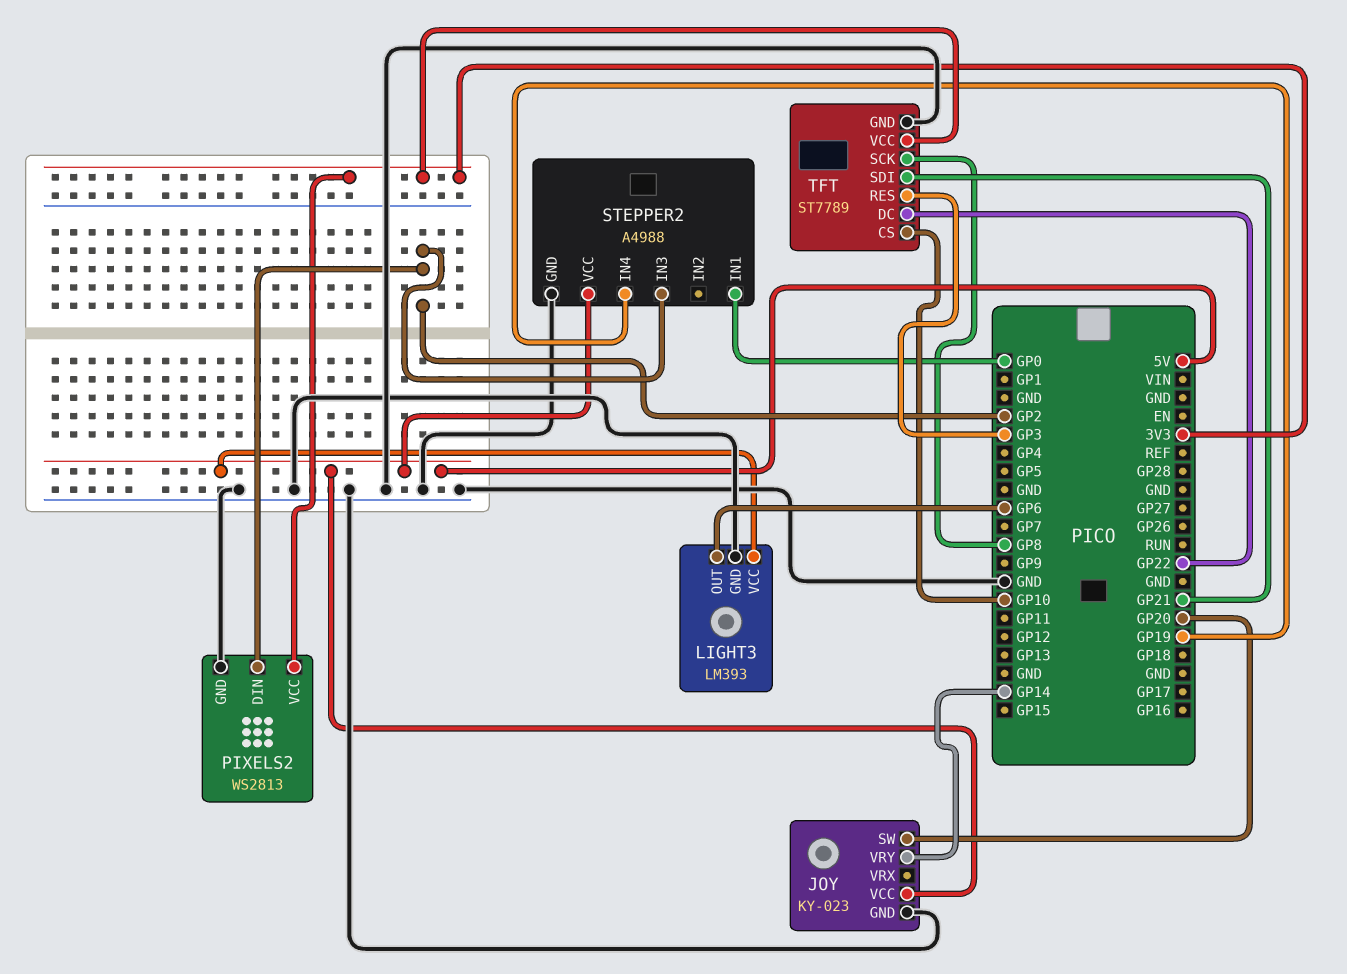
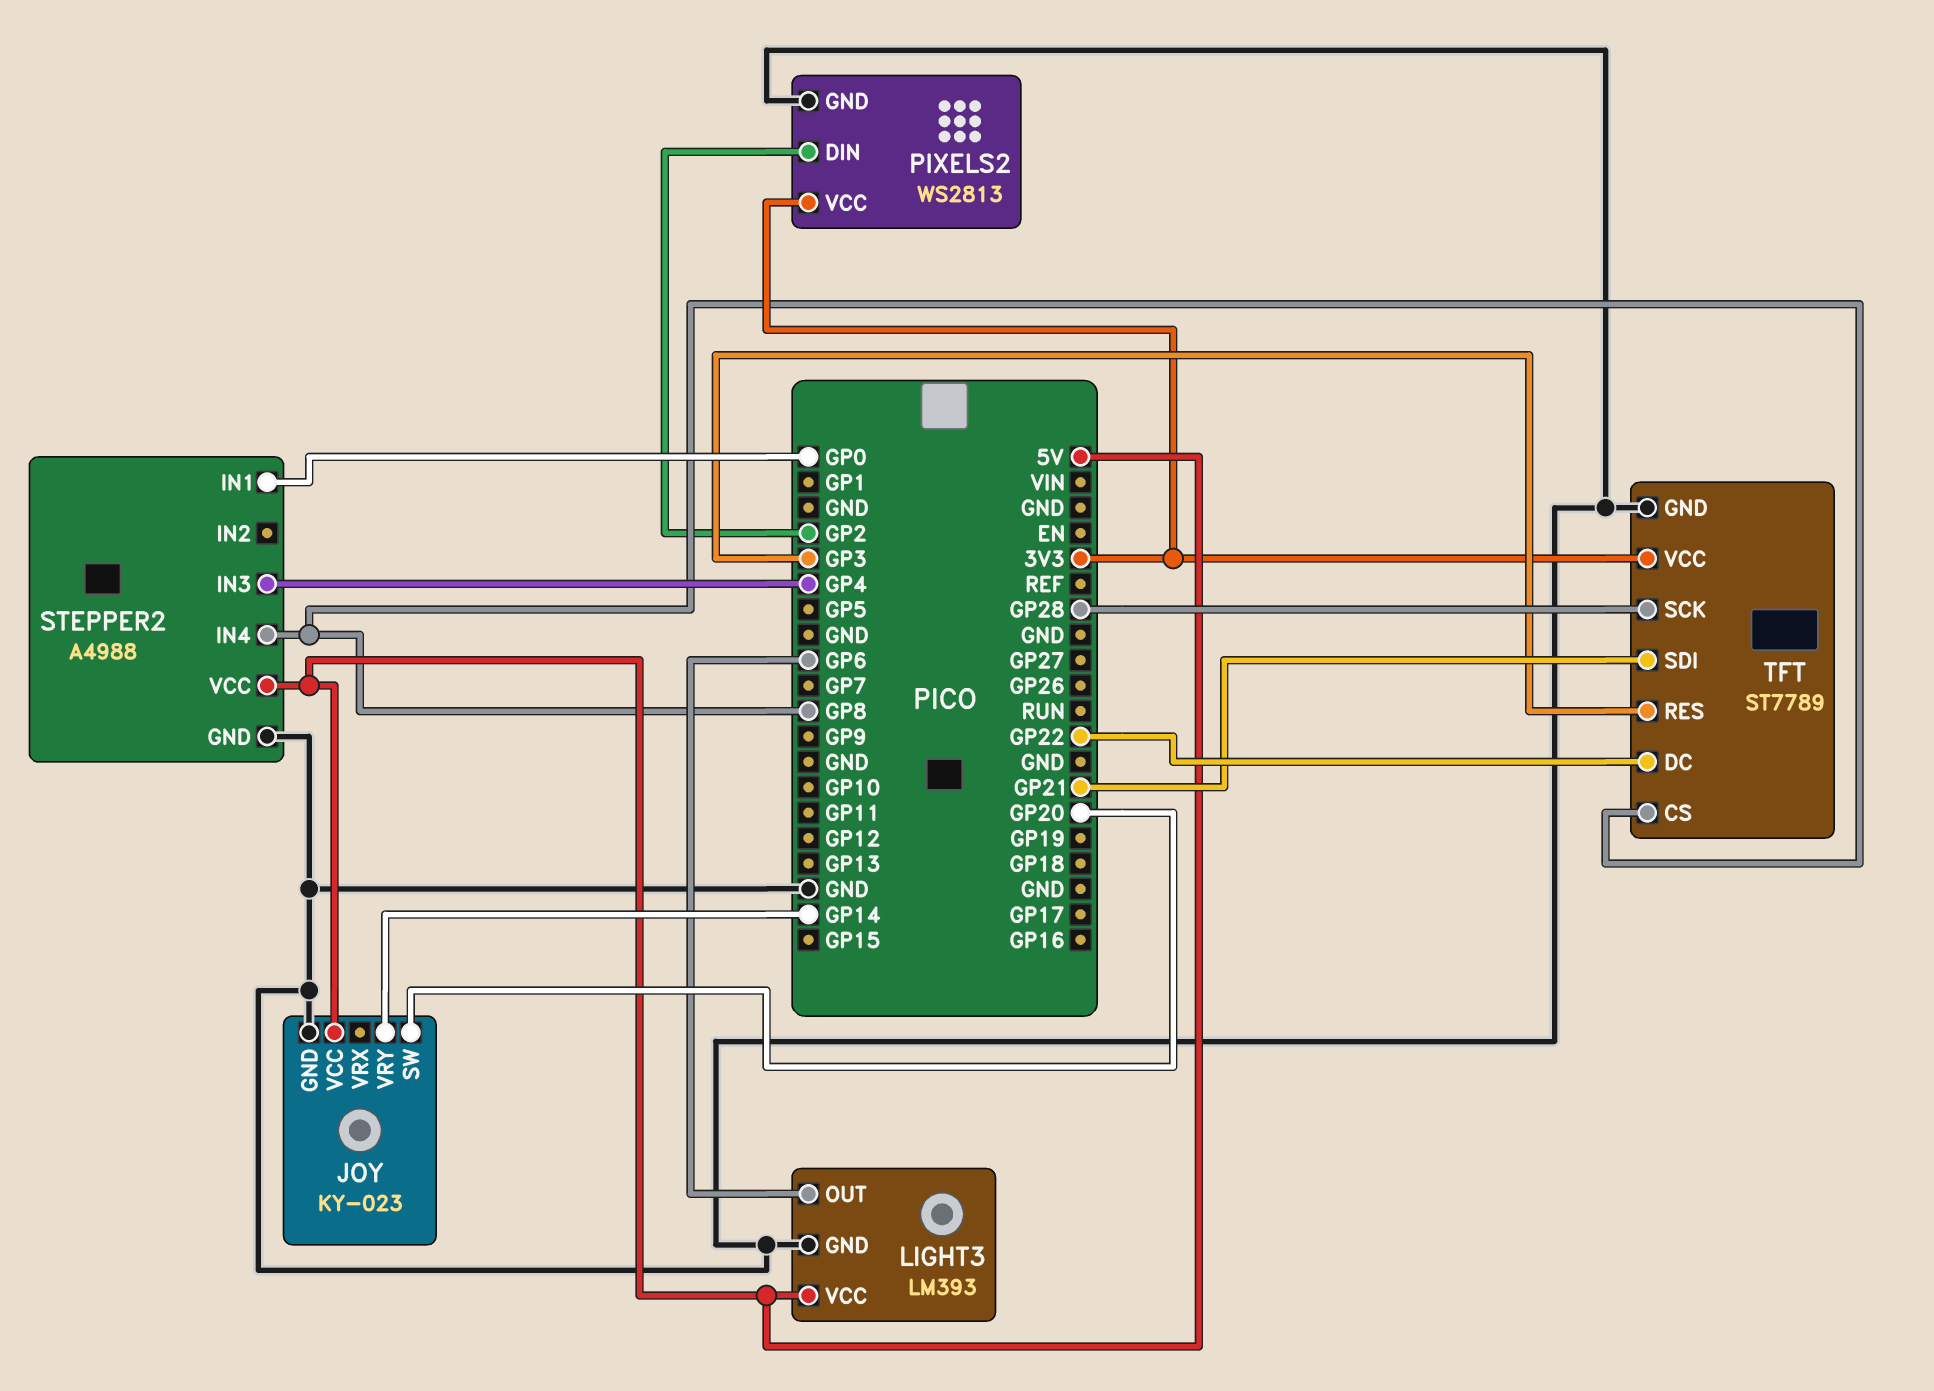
STEPPER2 pin IN3: GP2 -> GP4
STEPPER2 pin IN4: GP19 -> GP8
TFT pin CS: GP10 -> GP8
TFT pin SCK: GP8 -> GP28

